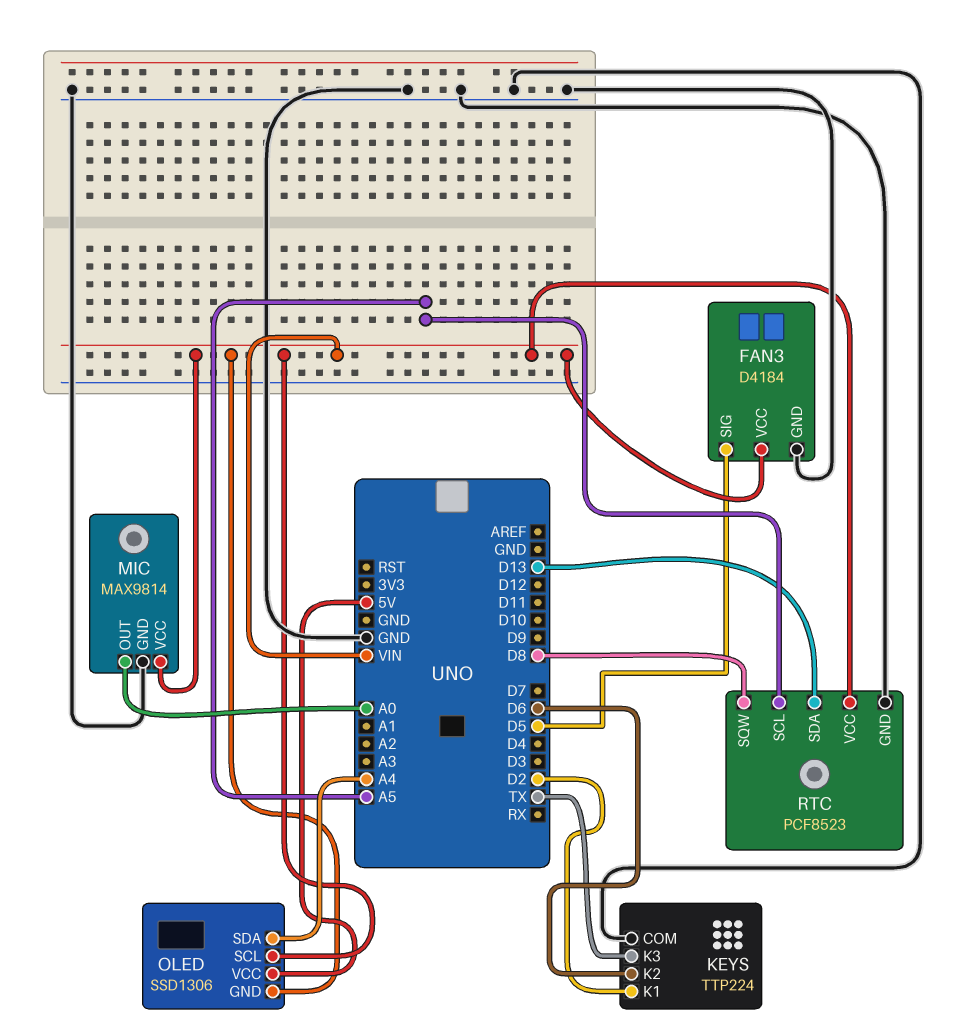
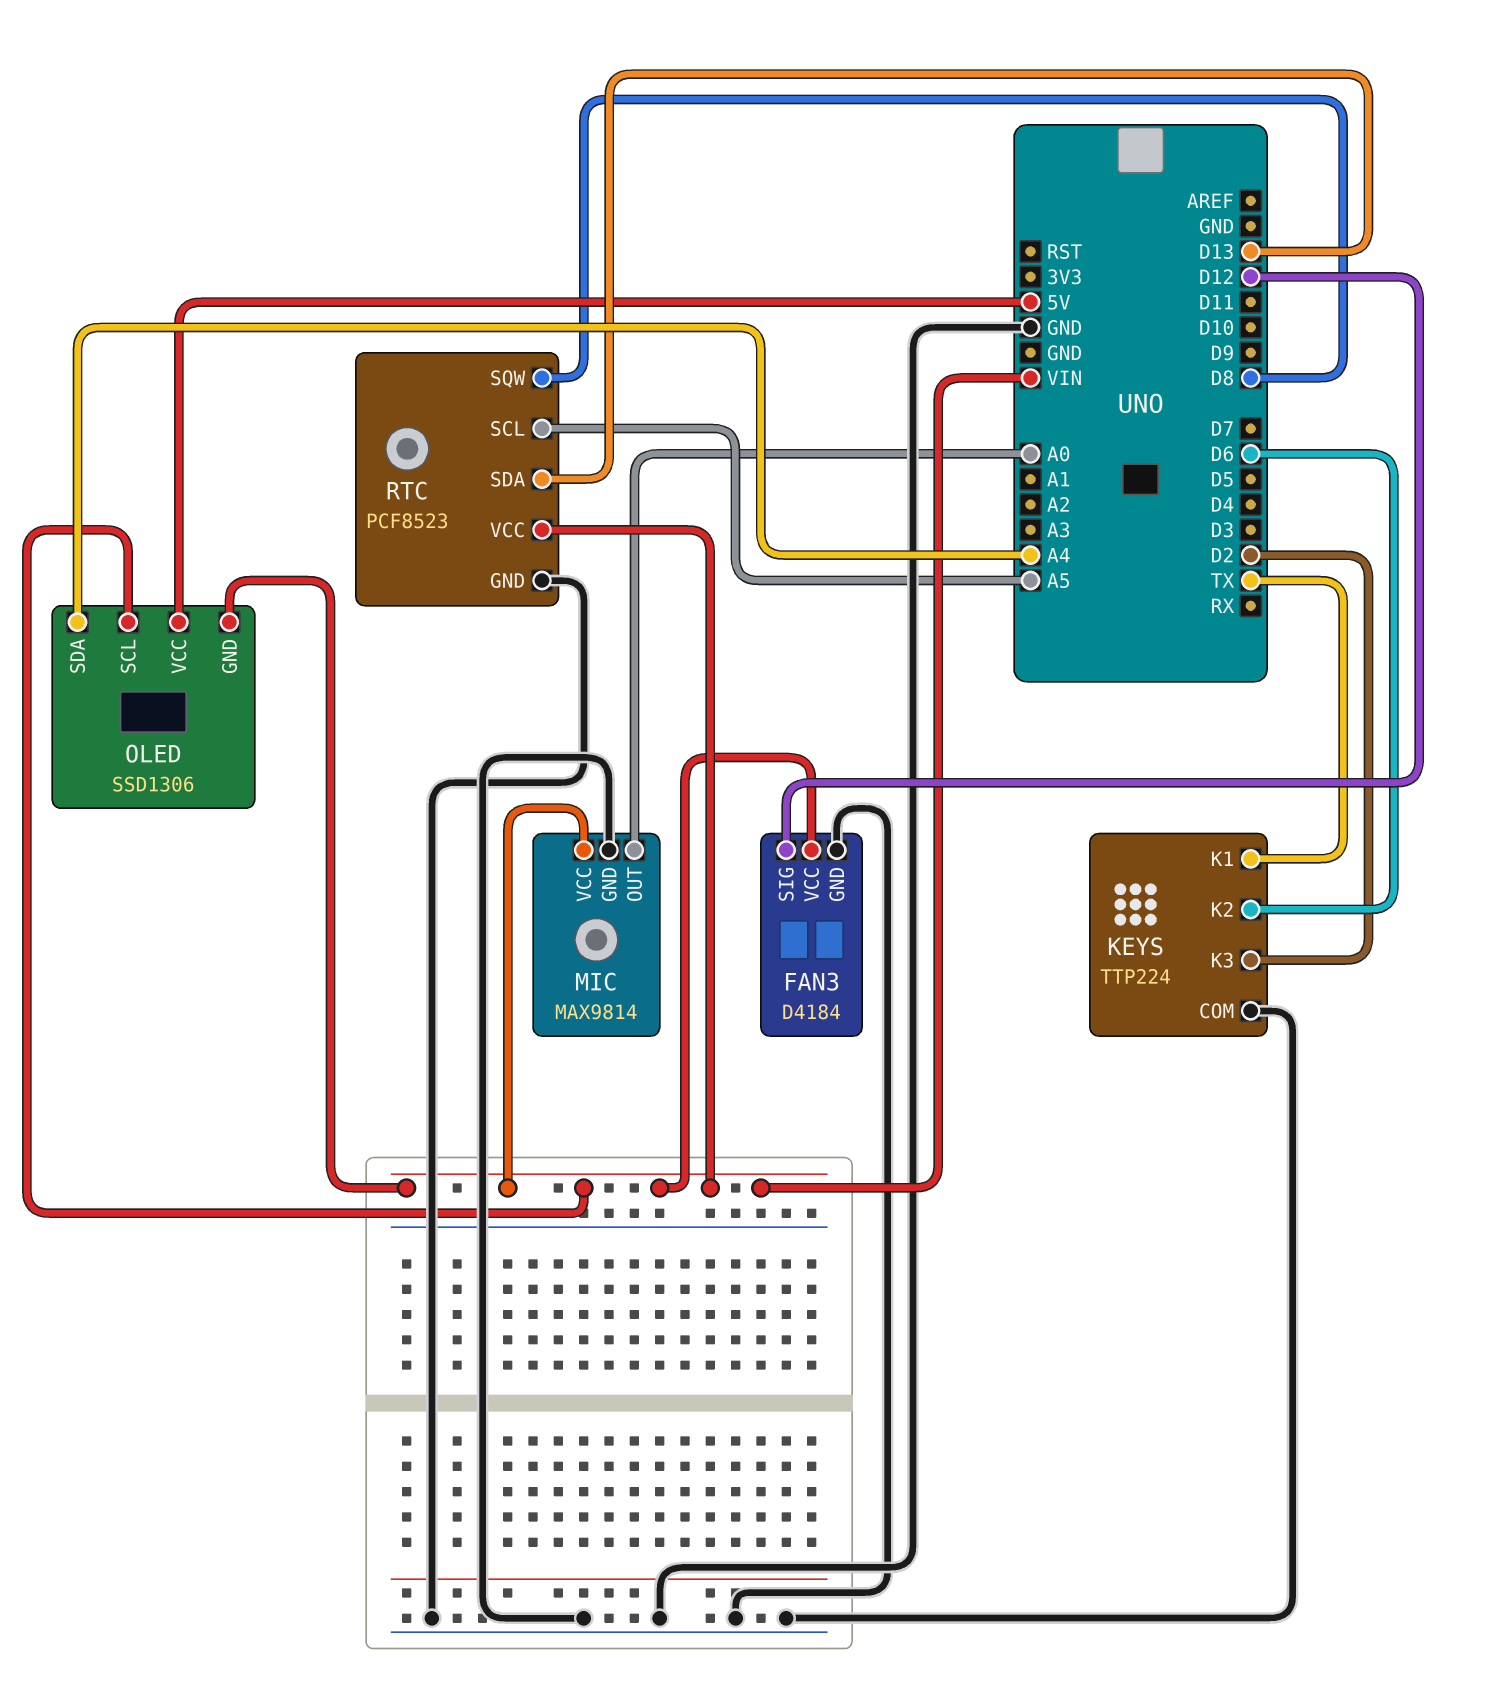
FAN3 pin SIG: D5 -> D12
KEYS pin K1: D2 -> TX
KEYS pin K3: TX -> D2

